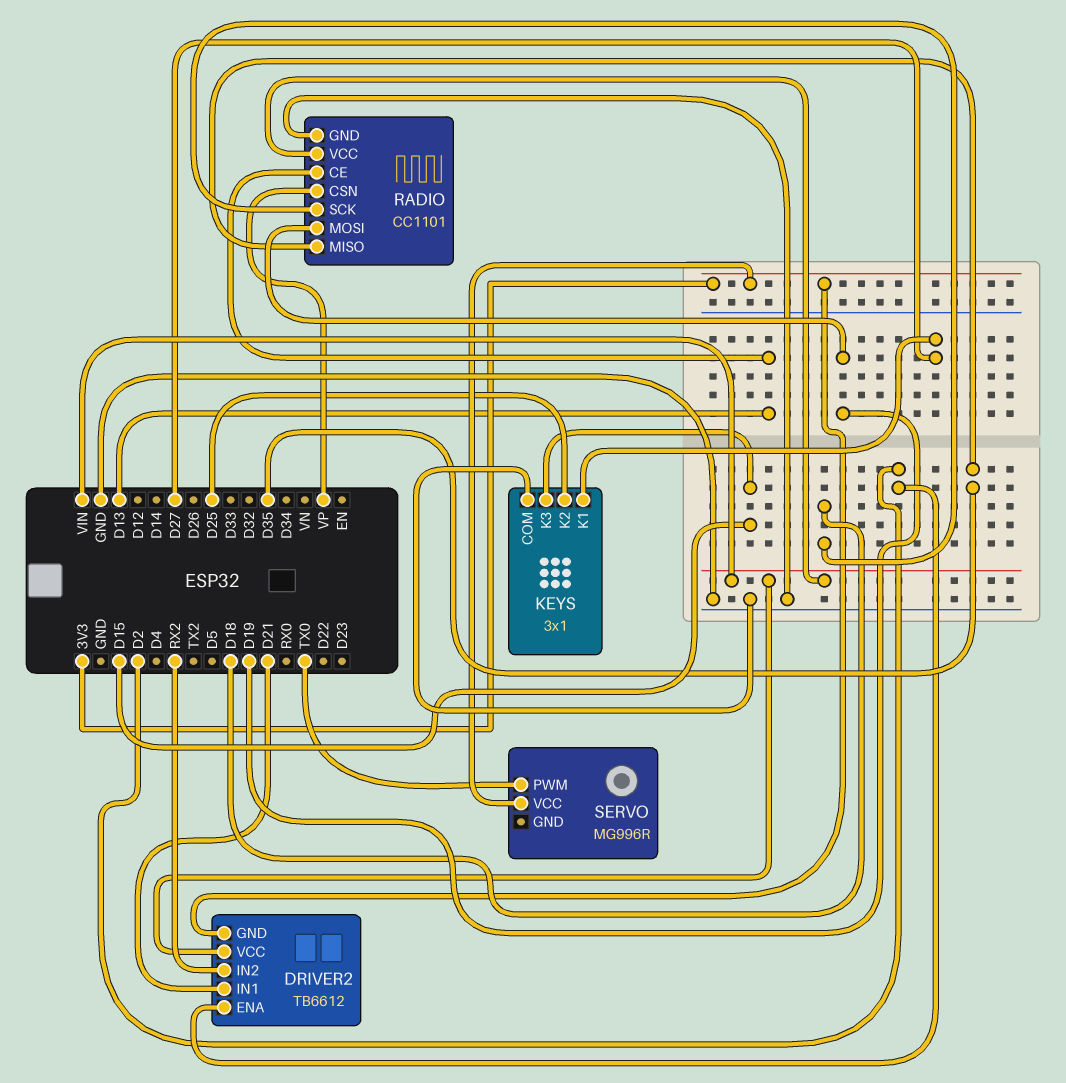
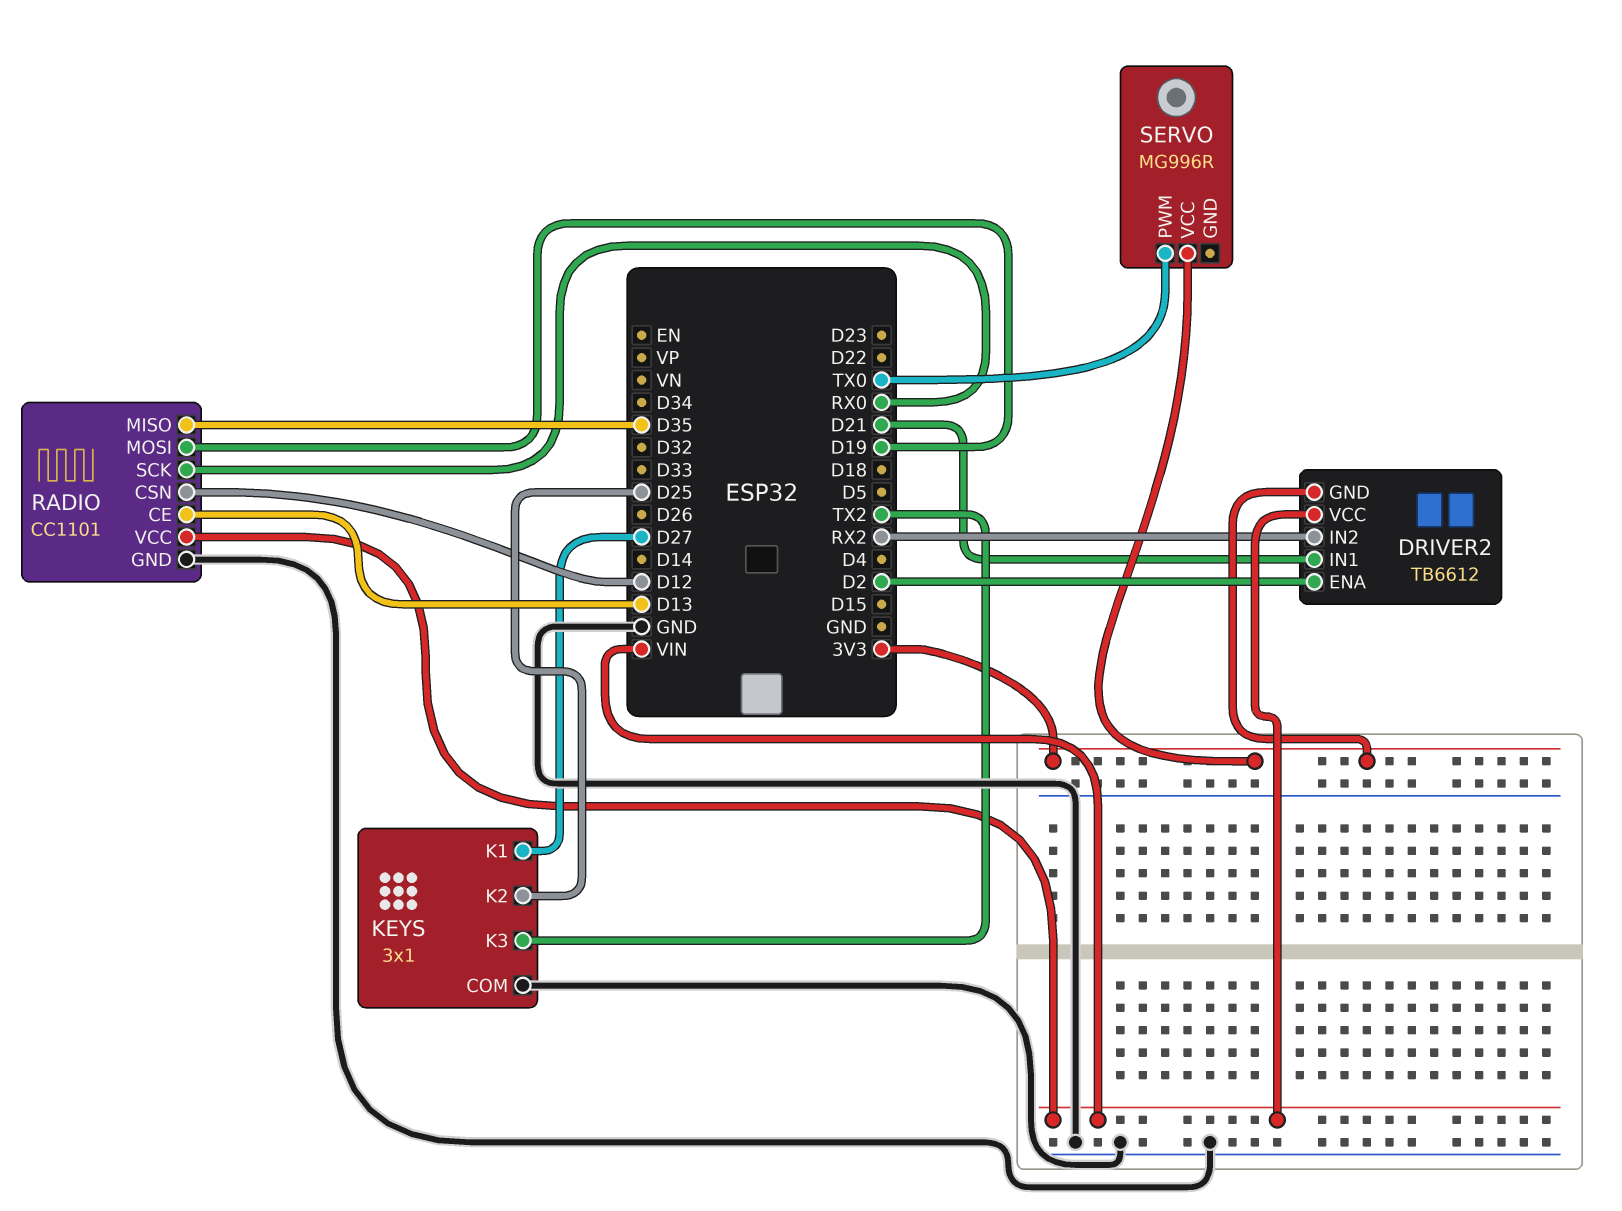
KEYS pin K3: D15 -> TX2
RADIO pin CSN: VP -> D12
RADIO pin SCK: D18 -> RX0

